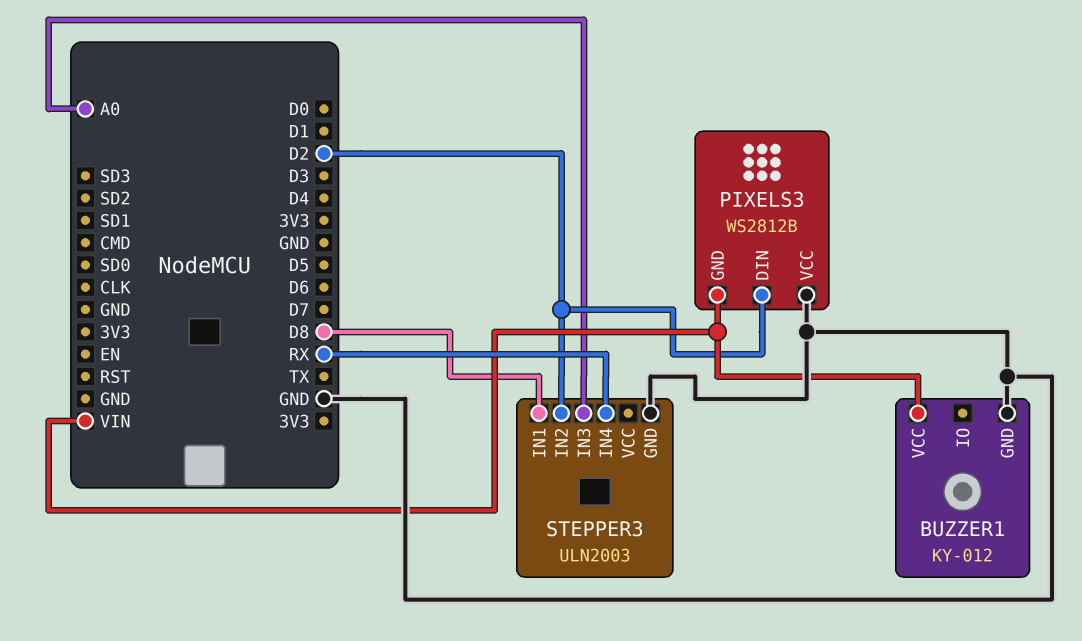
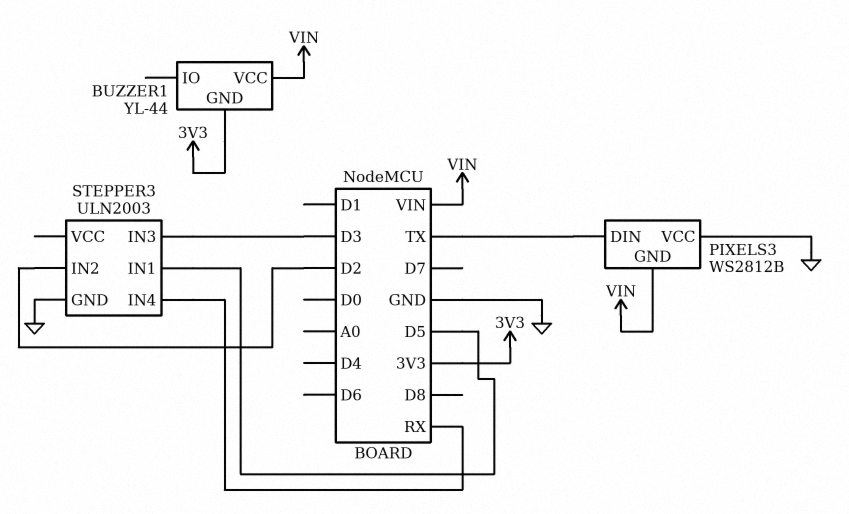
BUZZER1: KY-012 -> YL-44
BUZZER1 pin GND: GND -> 3V3
PIXELS3 pin DIN: D2 -> TX
STEPPER3 pin IN1: D8 -> D5
STEPPER3 pin IN3: A0 -> D3

